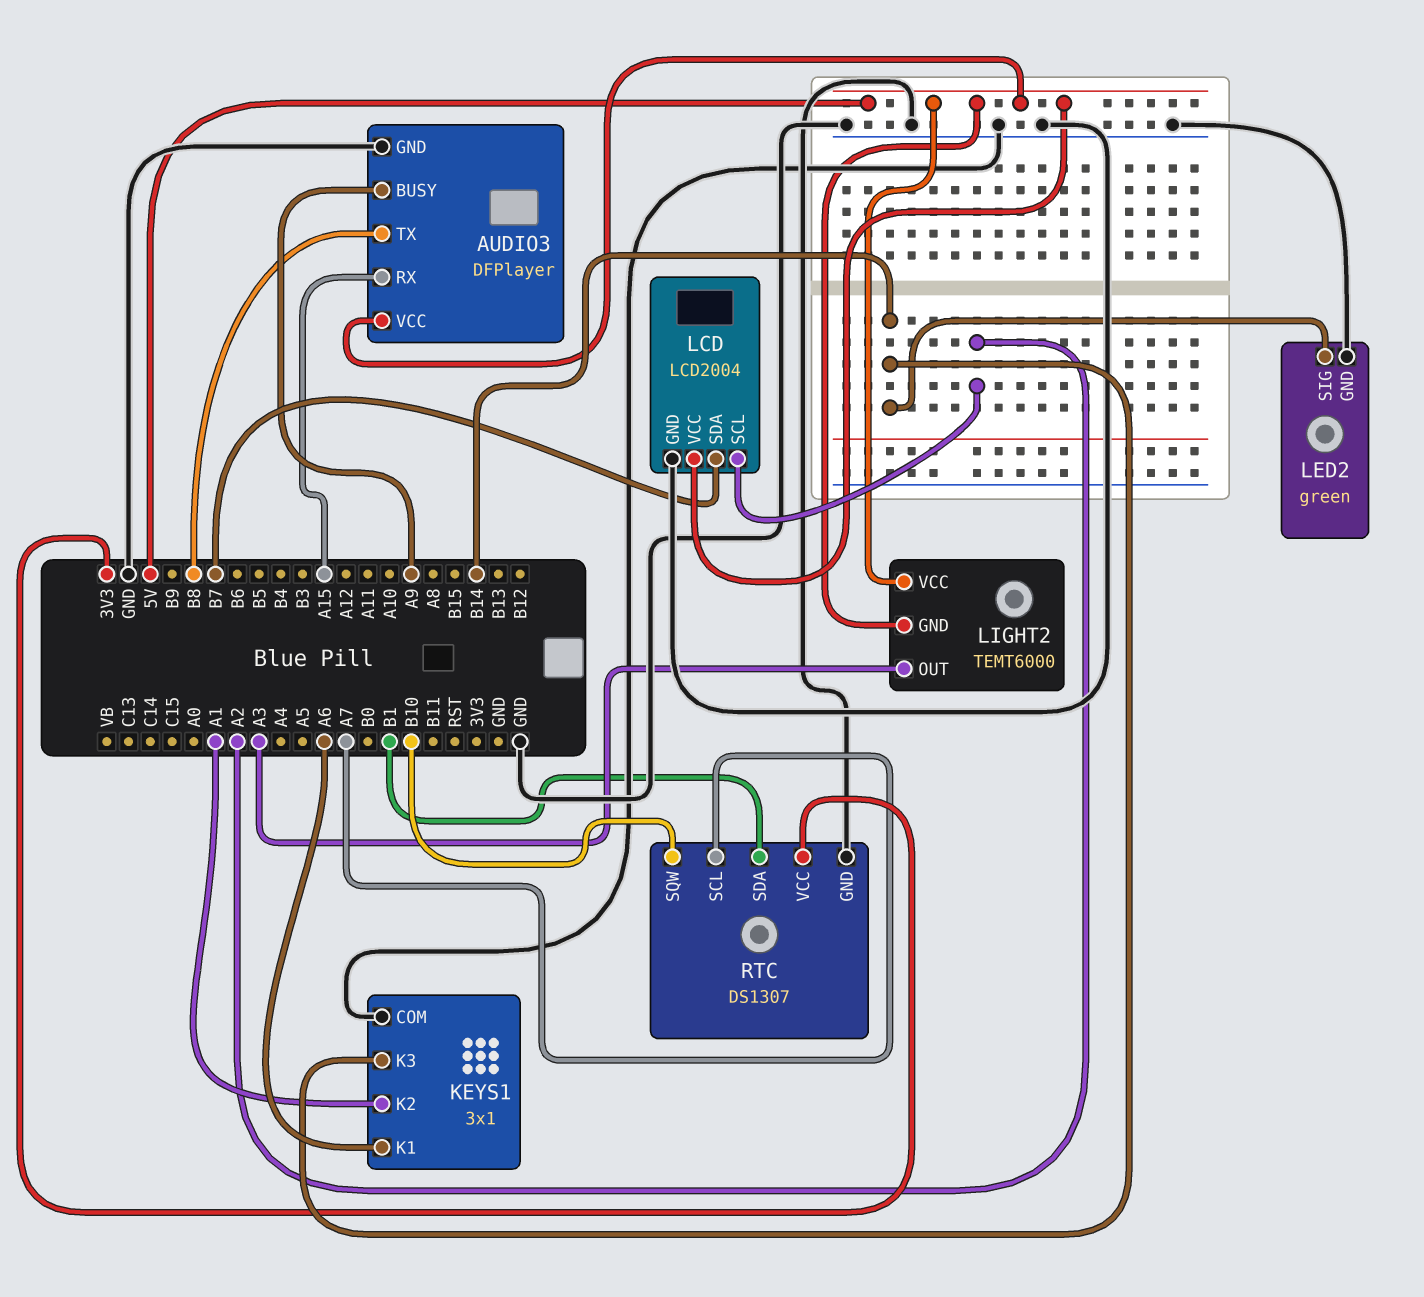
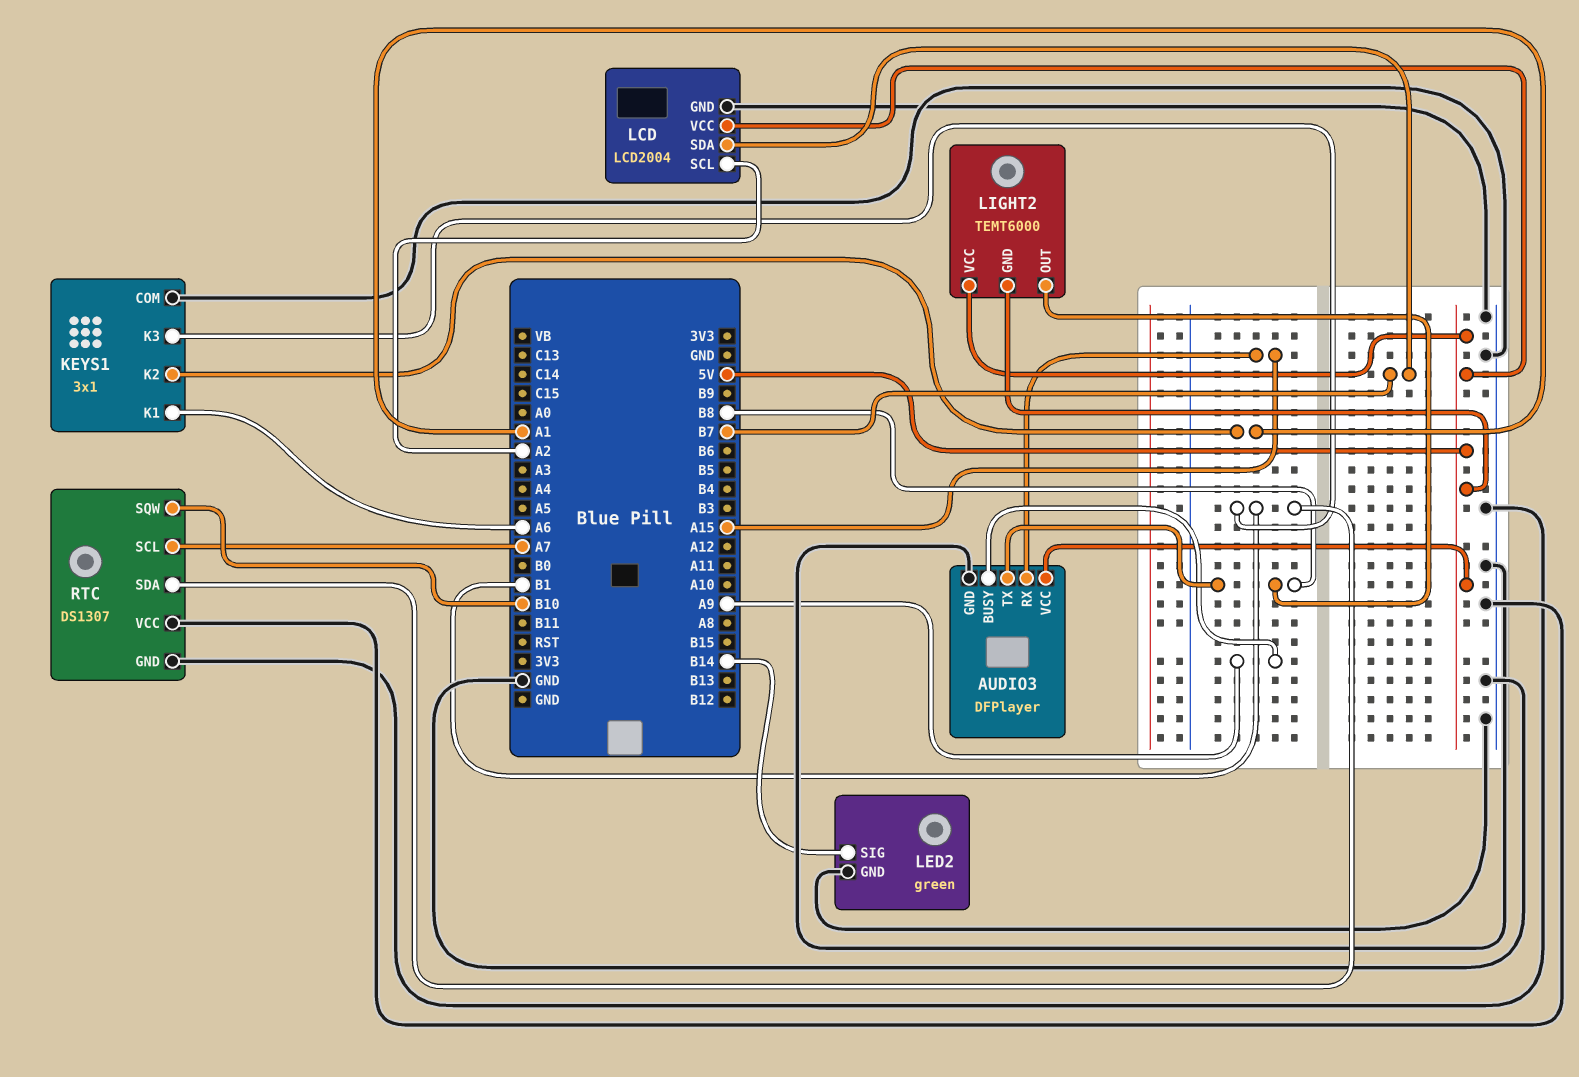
KEYS1 pin K3: B14 -> B1
LIGHT2 pin OUT: A3 -> B8
RTC pin VCC: 3V3 -> GND

